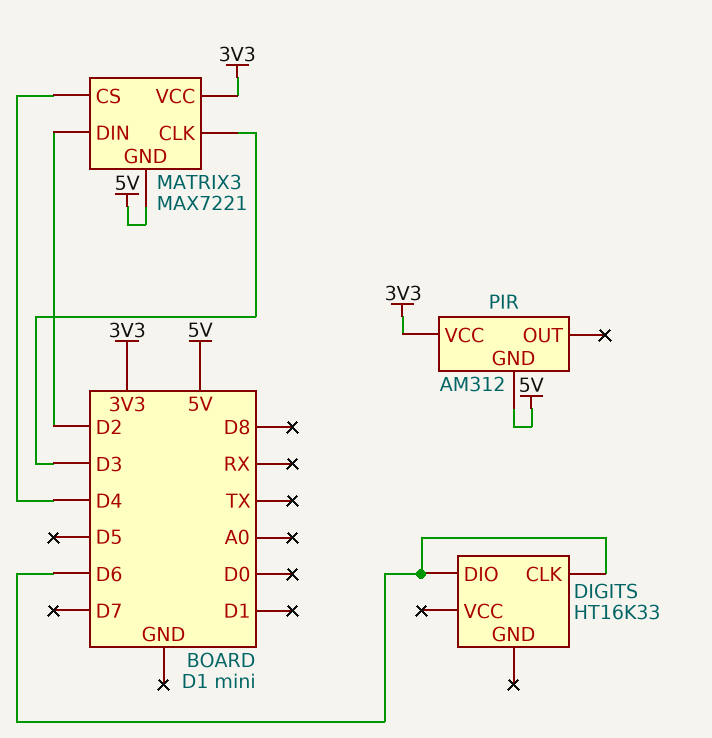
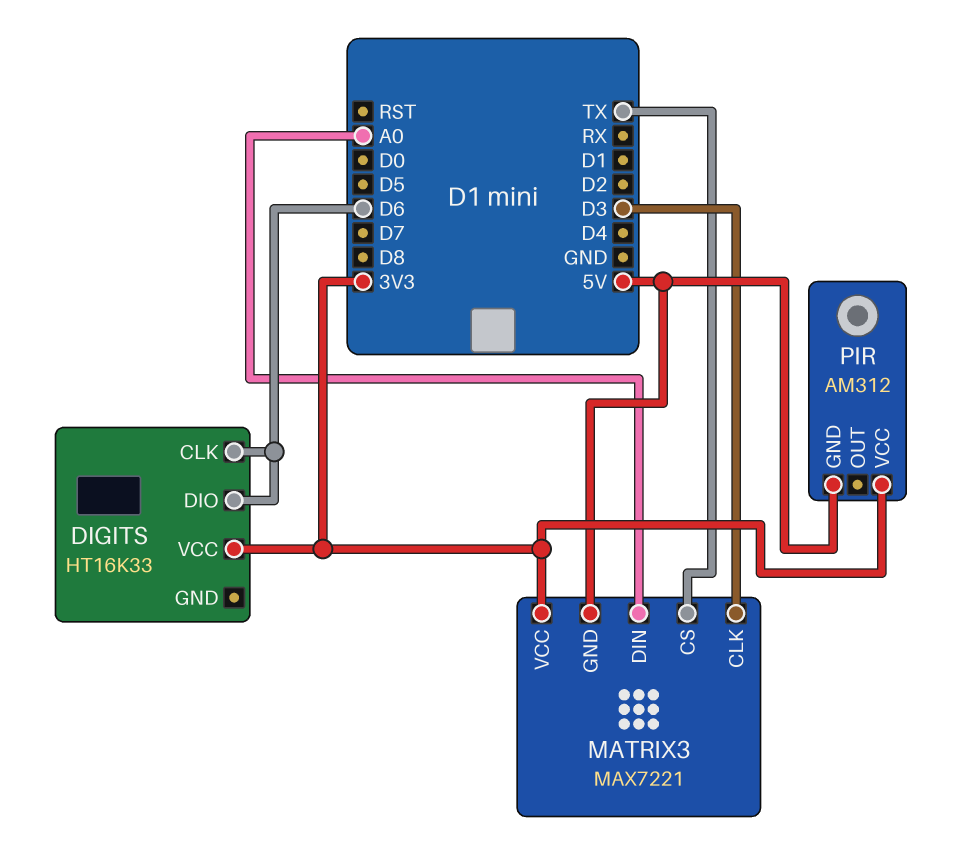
DIGITS pin VCC: none -> 3V3
MATRIX3 pin CS: D4 -> TX
MATRIX3 pin DIN: D2 -> A0

